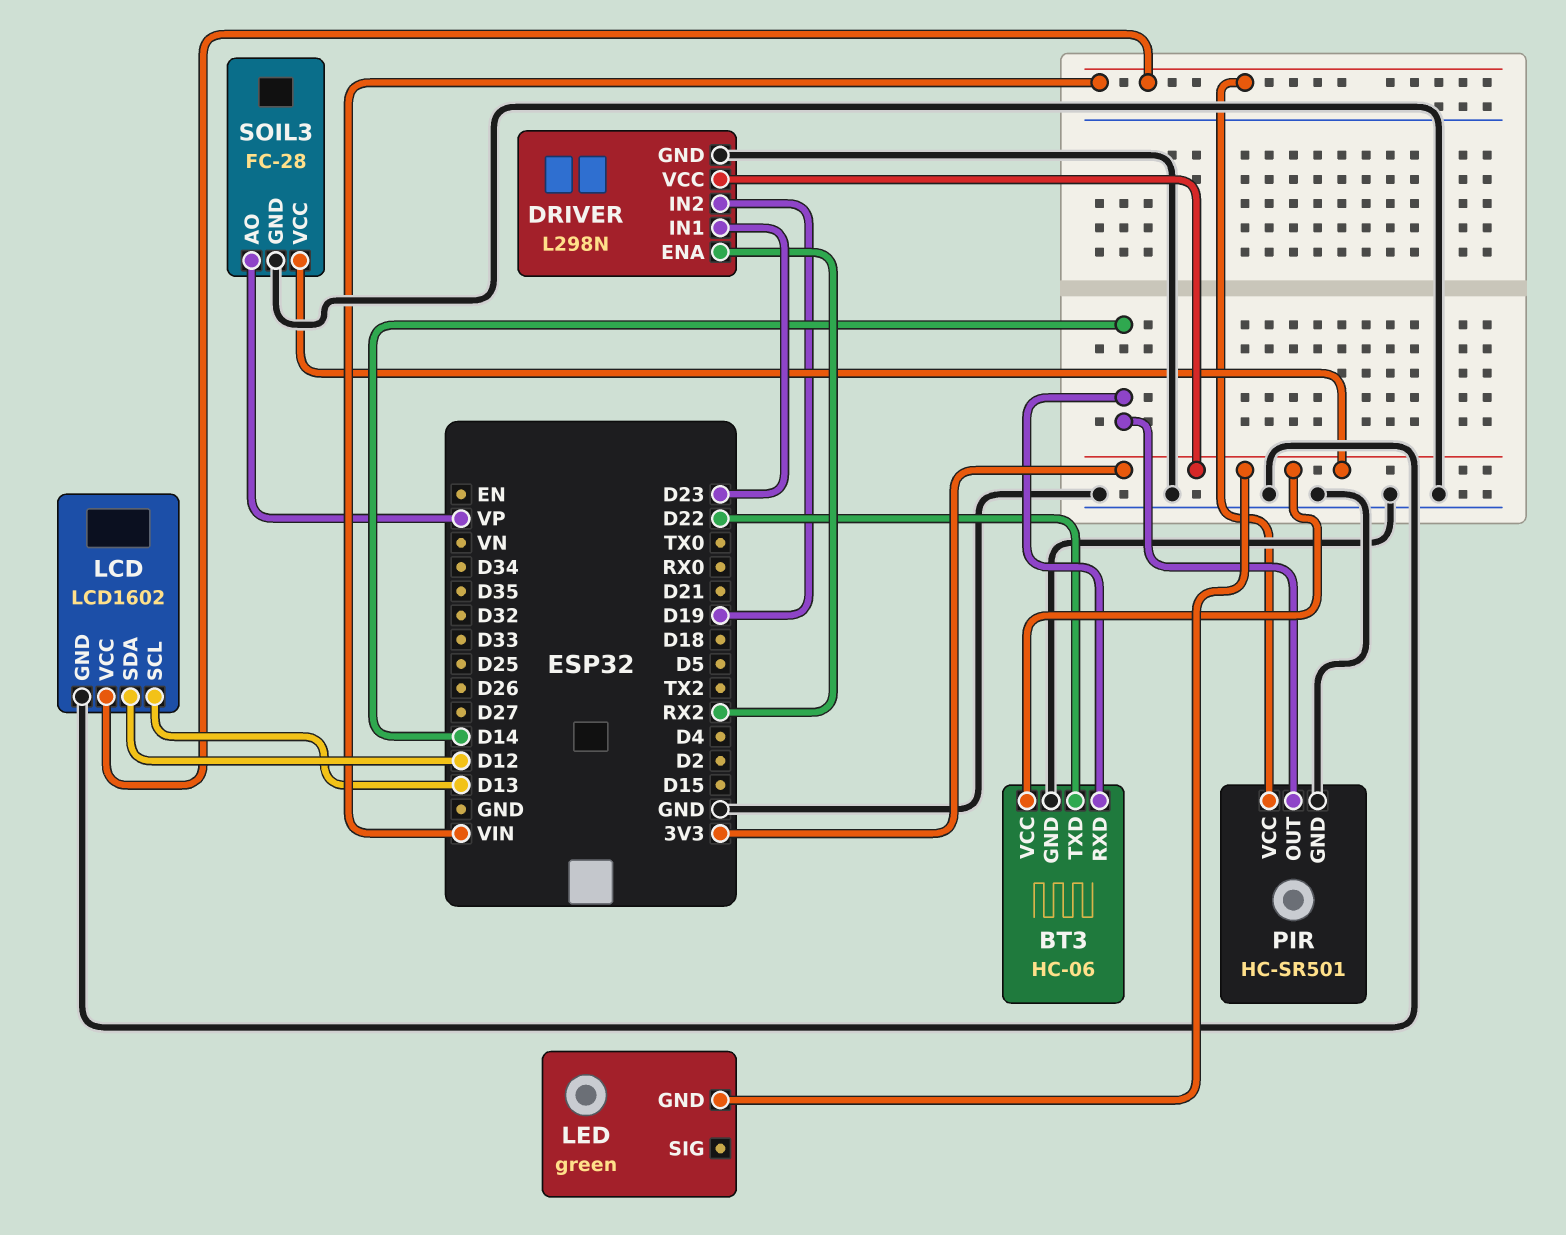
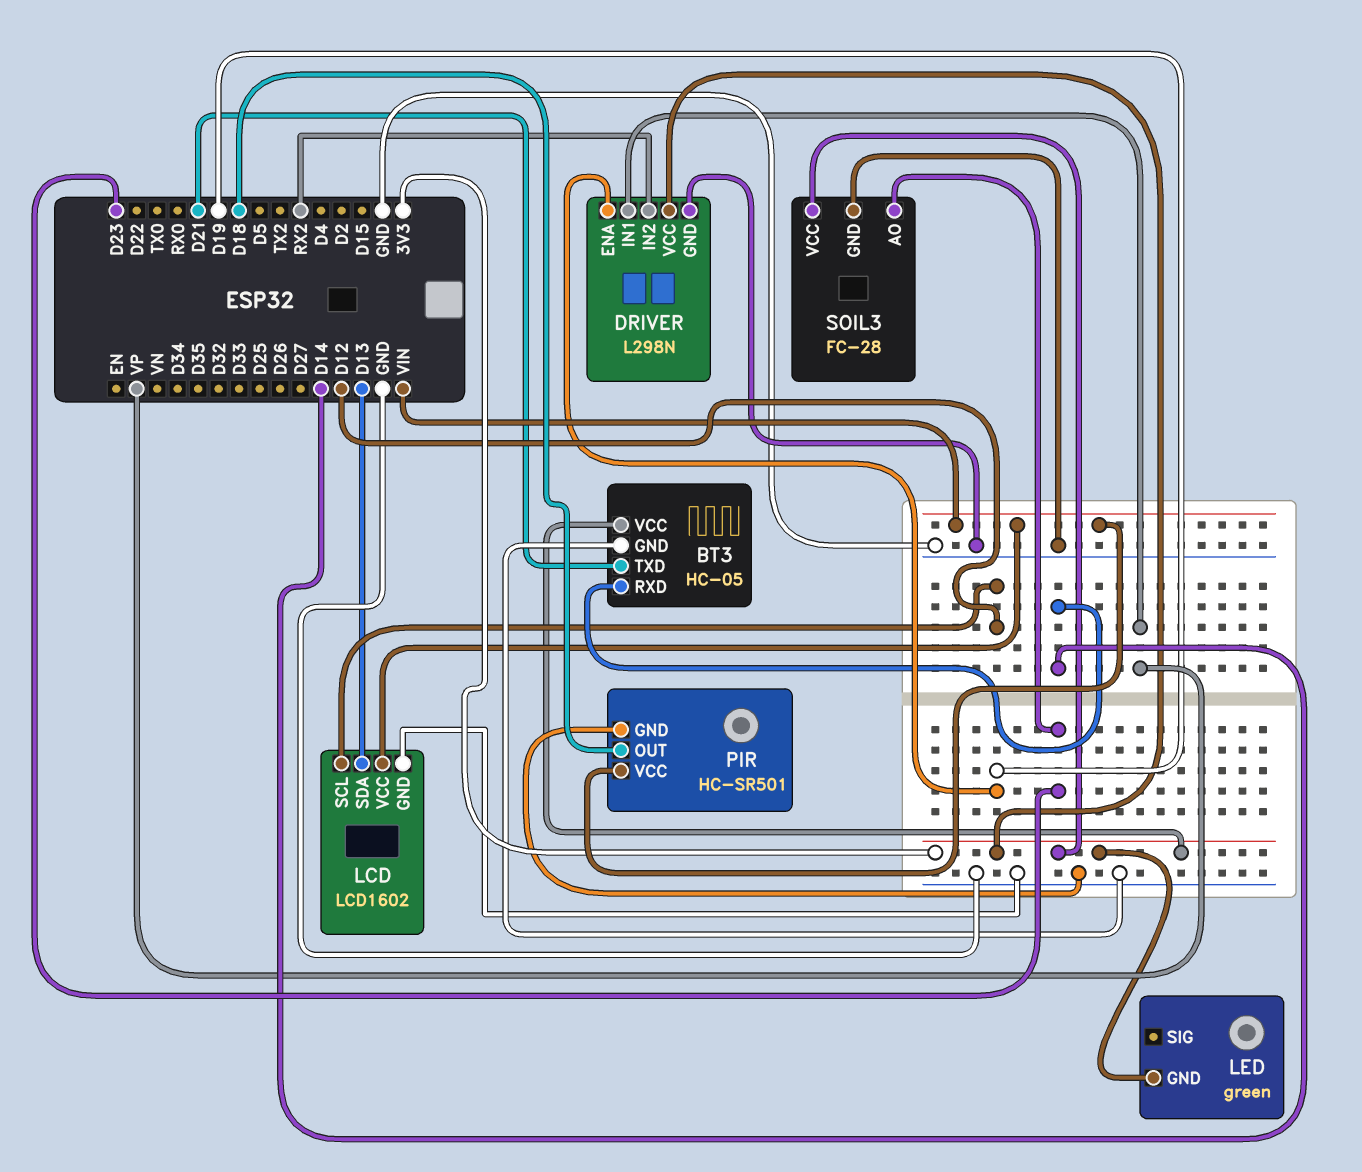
BT3: HC-06 -> HC-05
BT3 pin TXD: D22 -> D21
DRIVER pin ENA: RX2 -> D19
DRIVER pin IN1: D23 -> VP
DRIVER pin IN2: D19 -> RX2
LCD pin SCL: D13 -> D12
LCD pin SDA: D12 -> D13
PIR pin OUT: D14 -> D18
SOIL3 pin AO: VP -> D23

